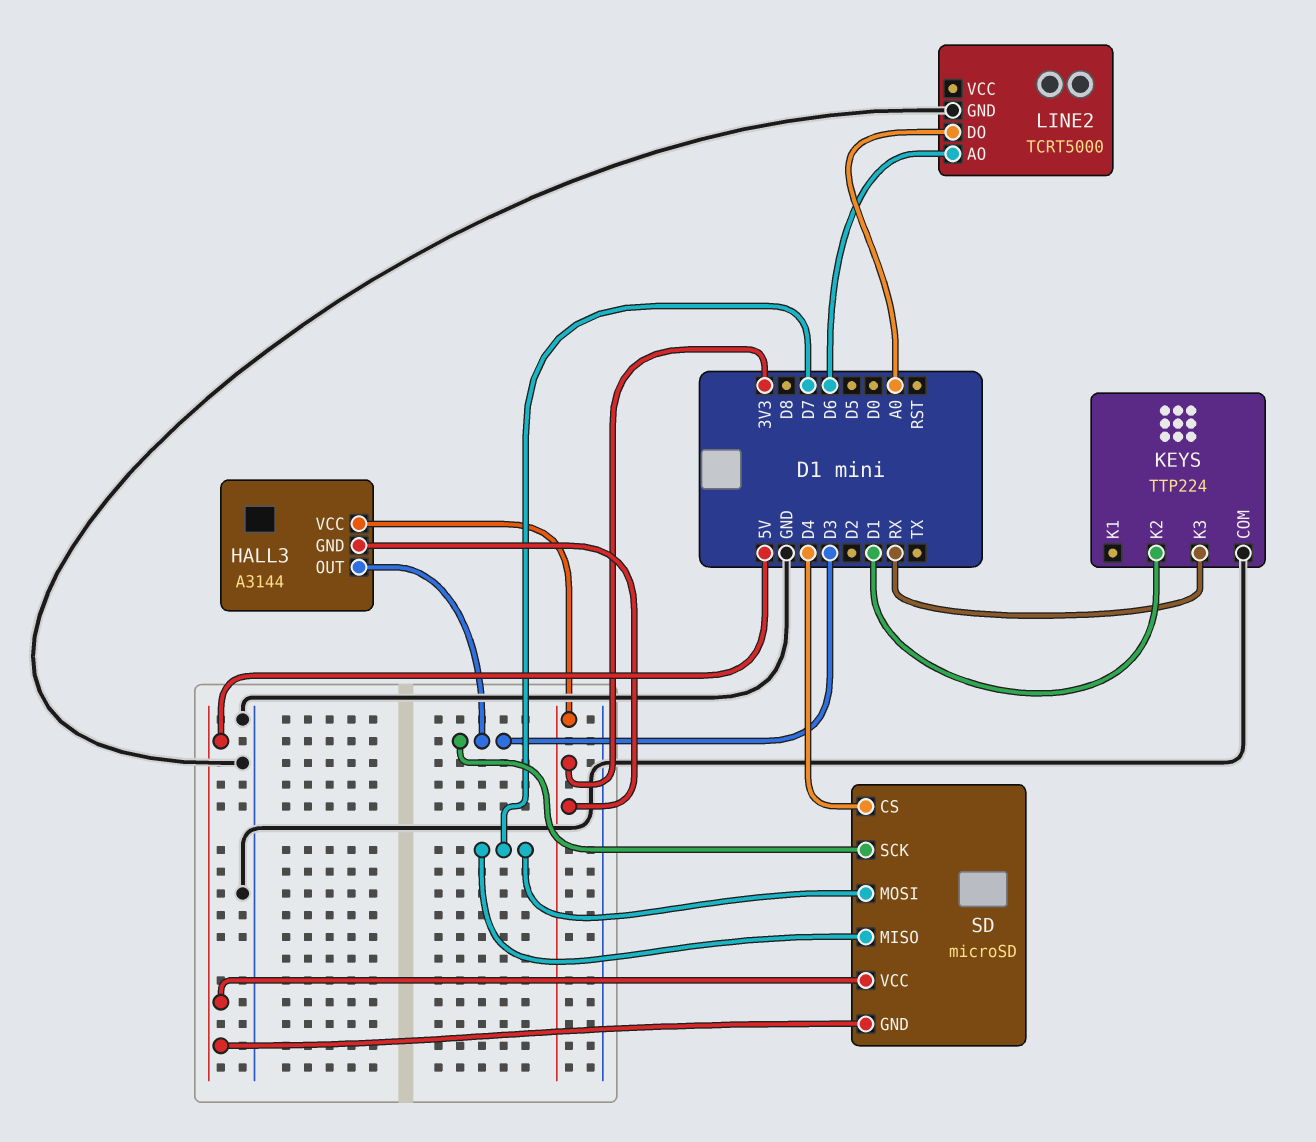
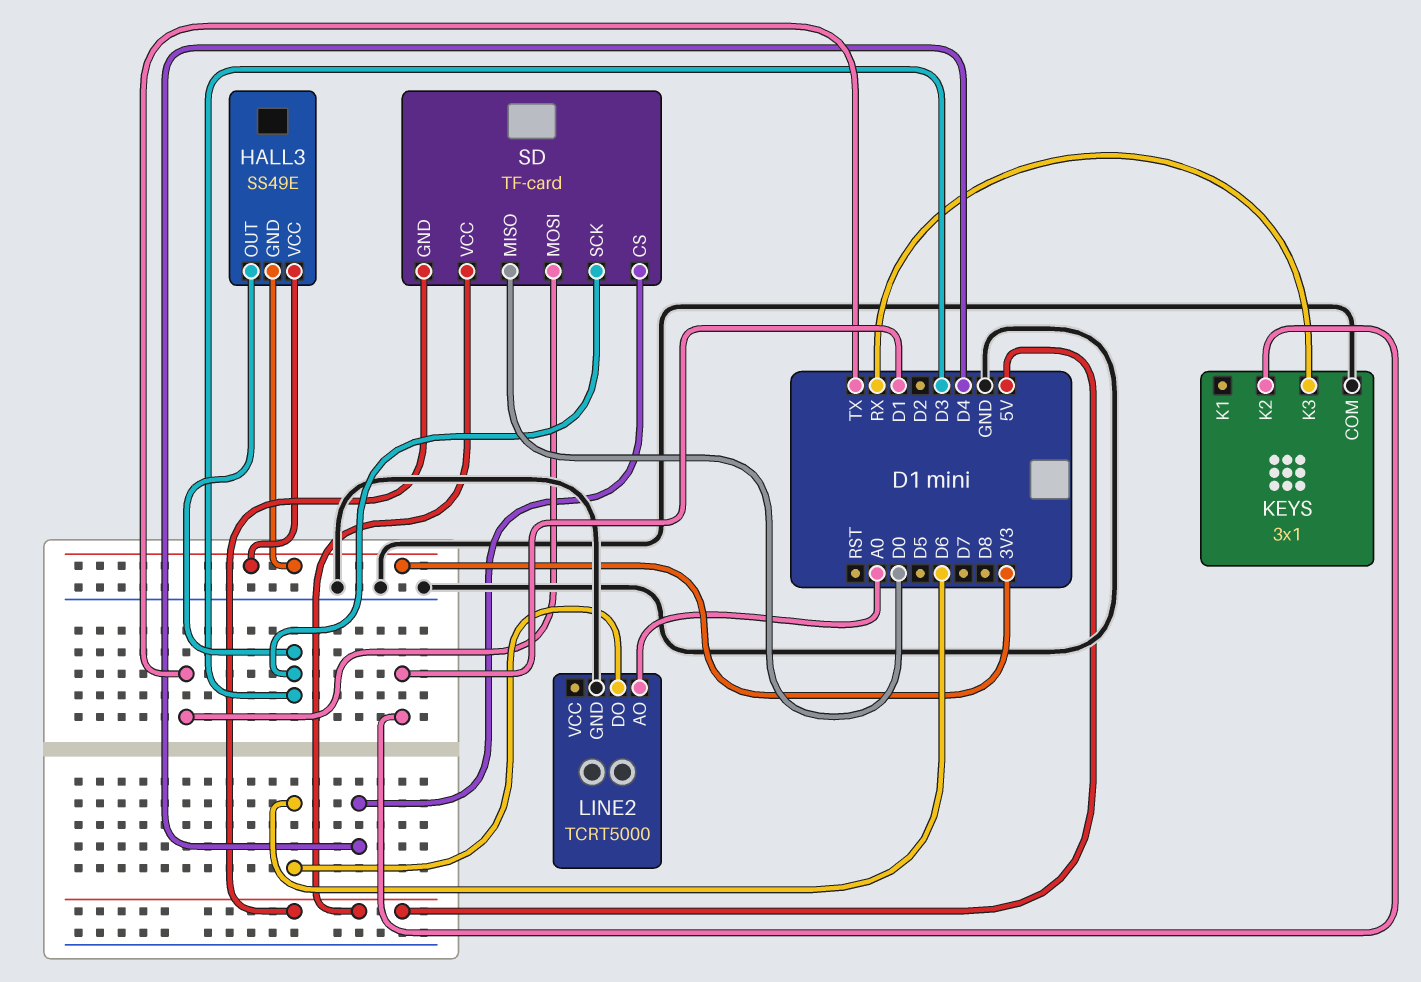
HALL3: A3144 -> SS49E
KEYS: TTP224 -> 3x1
LINE2 pin AO: D6 -> A0
LINE2 pin DO: A0 -> D6
SD: microSD -> TF-card
SD pin MISO: D7 -> D0
SD pin MOSI: D7 -> TX

